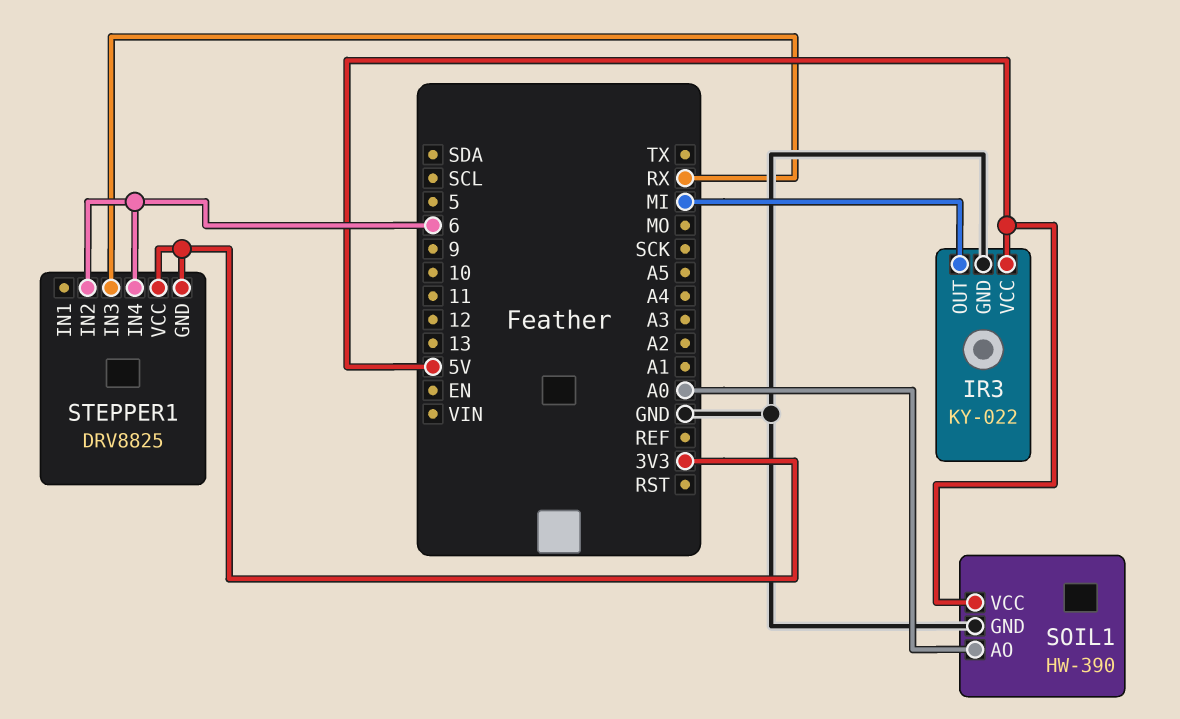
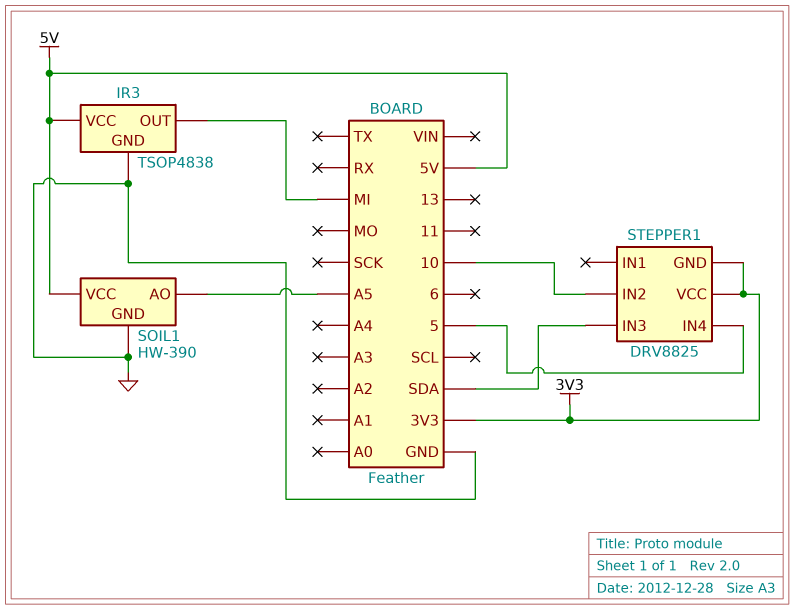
IR3: KY-022 -> TSOP4838
SOIL1 pin AO: A0 -> A5
STEPPER1 pin IN2: 6 -> 10
STEPPER1 pin IN3: RX -> SDA
STEPPER1 pin IN4: 6 -> 5

